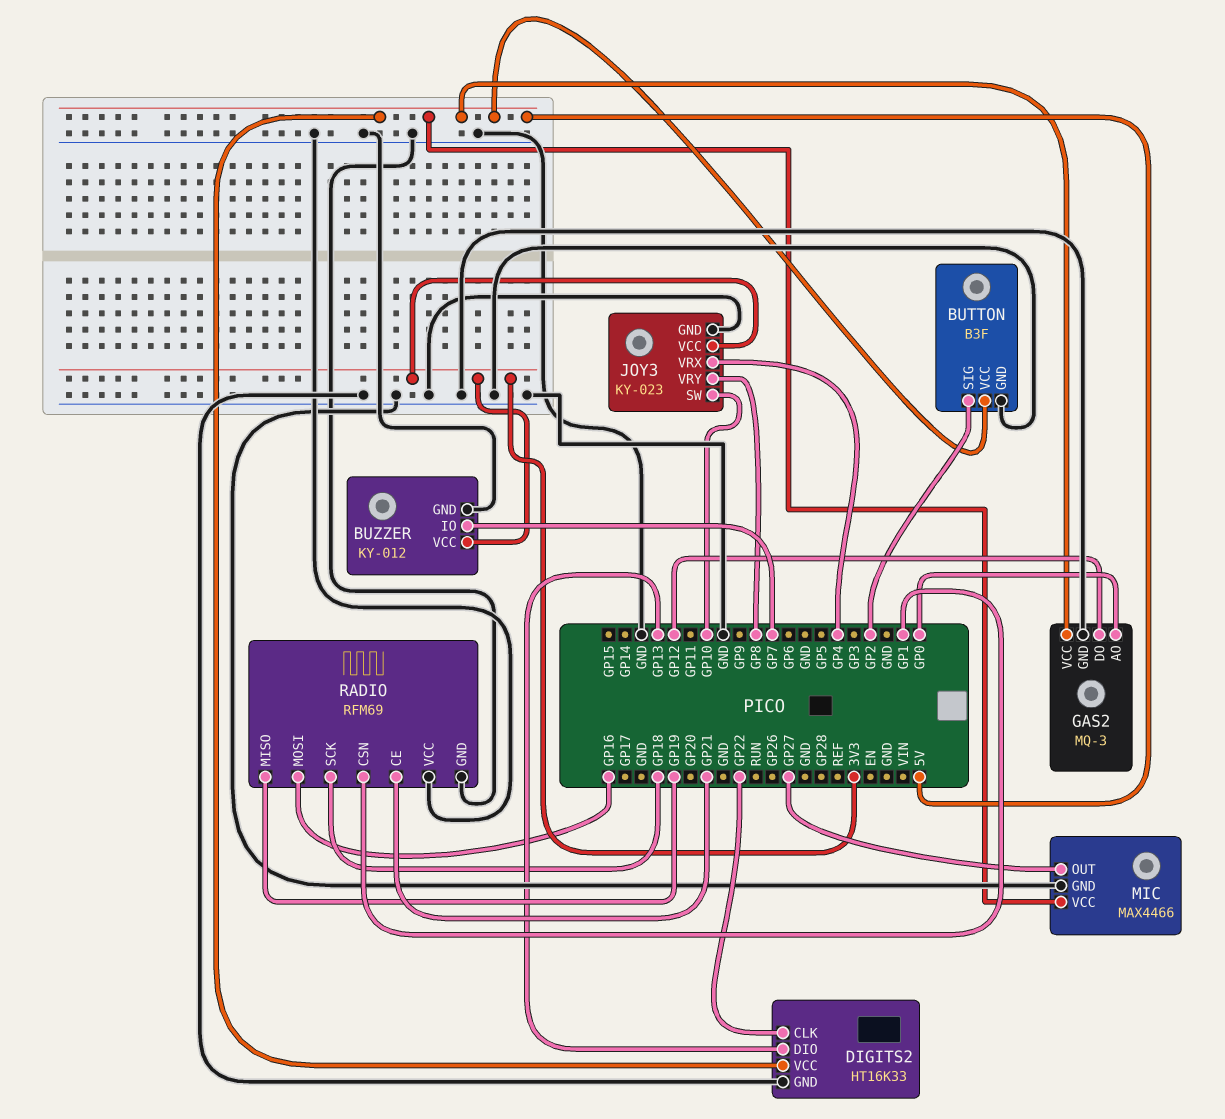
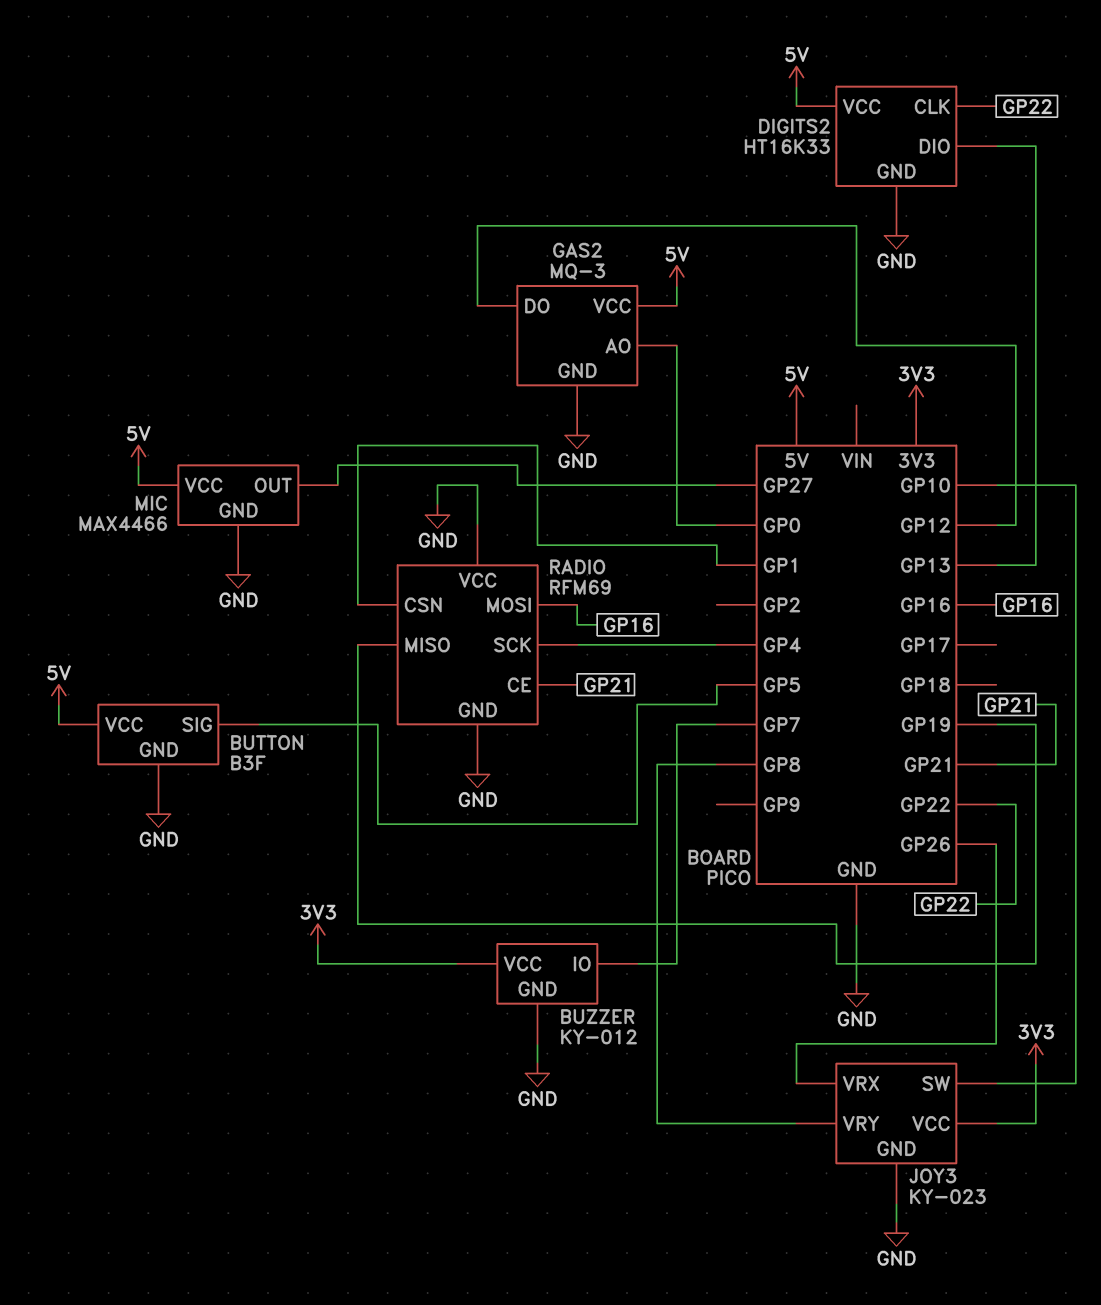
BUTTON pin SIG: GP2 -> GP5
JOY3 pin VRX: GP4 -> GP26
RADIO pin SCK: GP18 -> GP4

